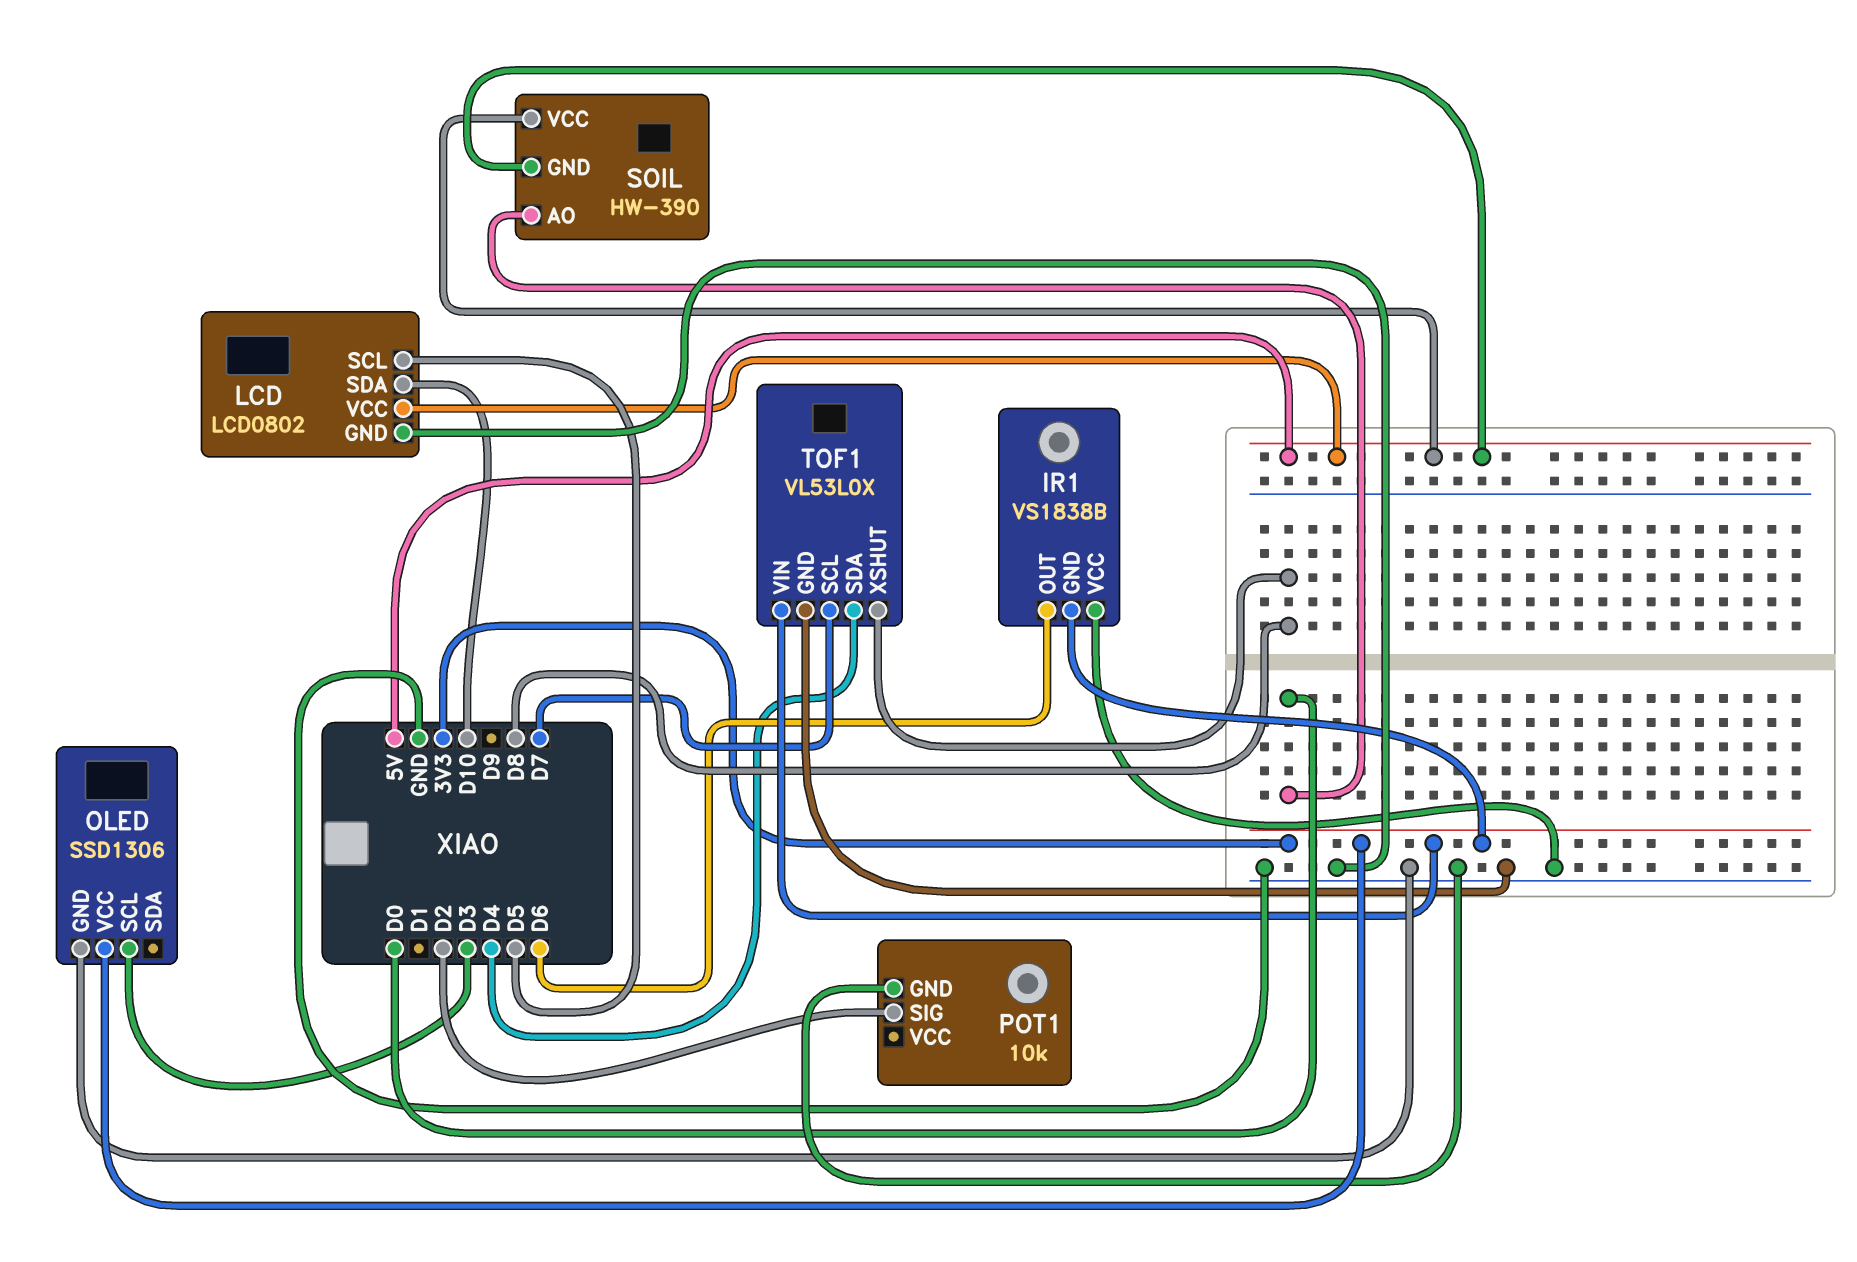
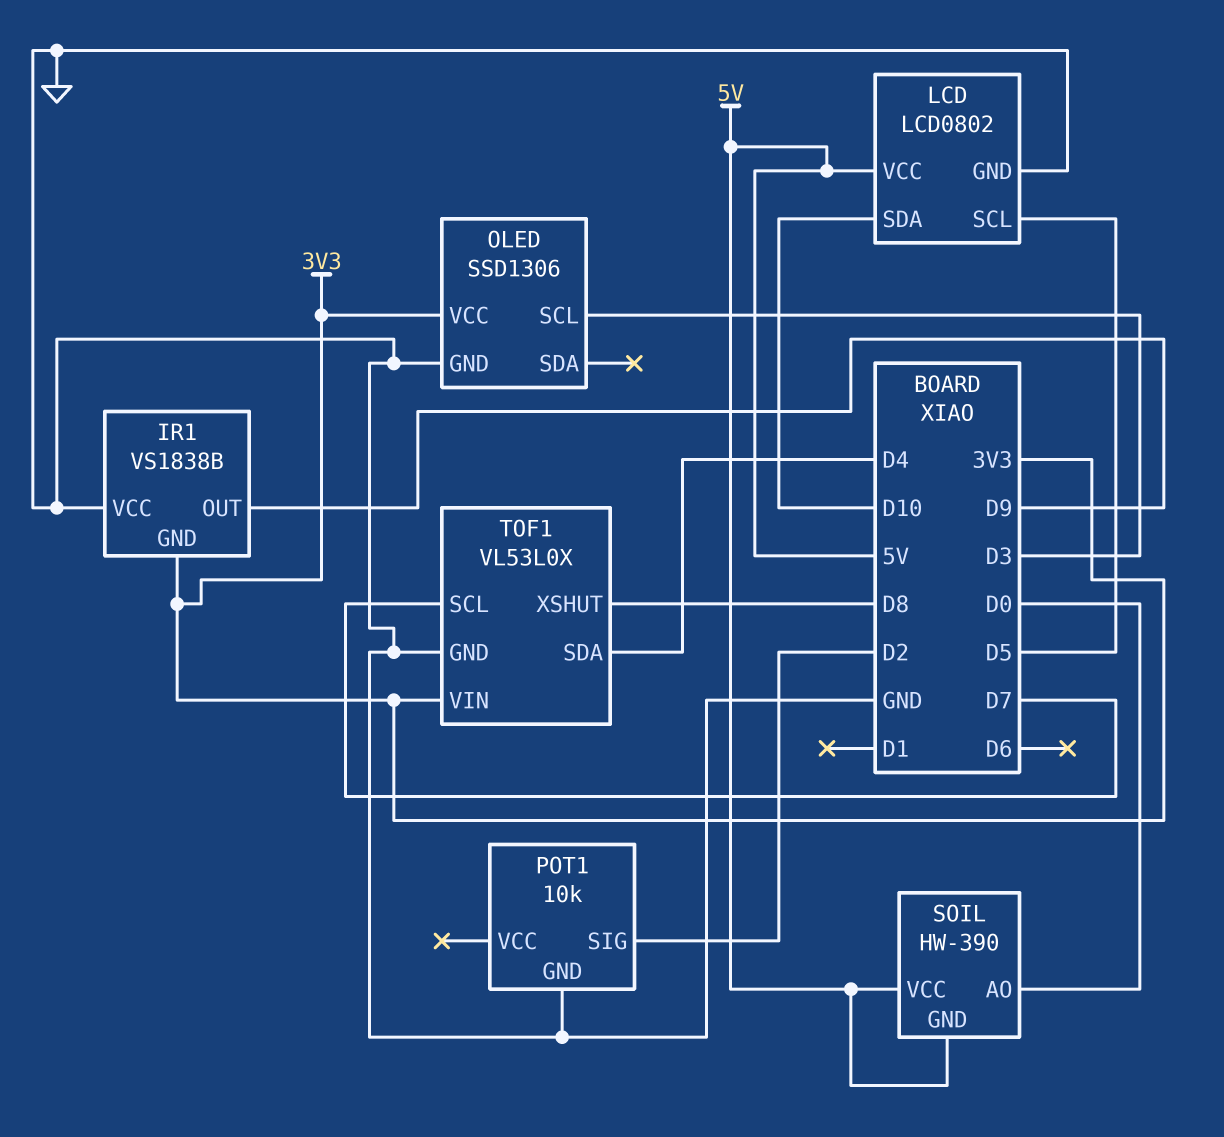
IR1 pin OUT: D6 -> D9

